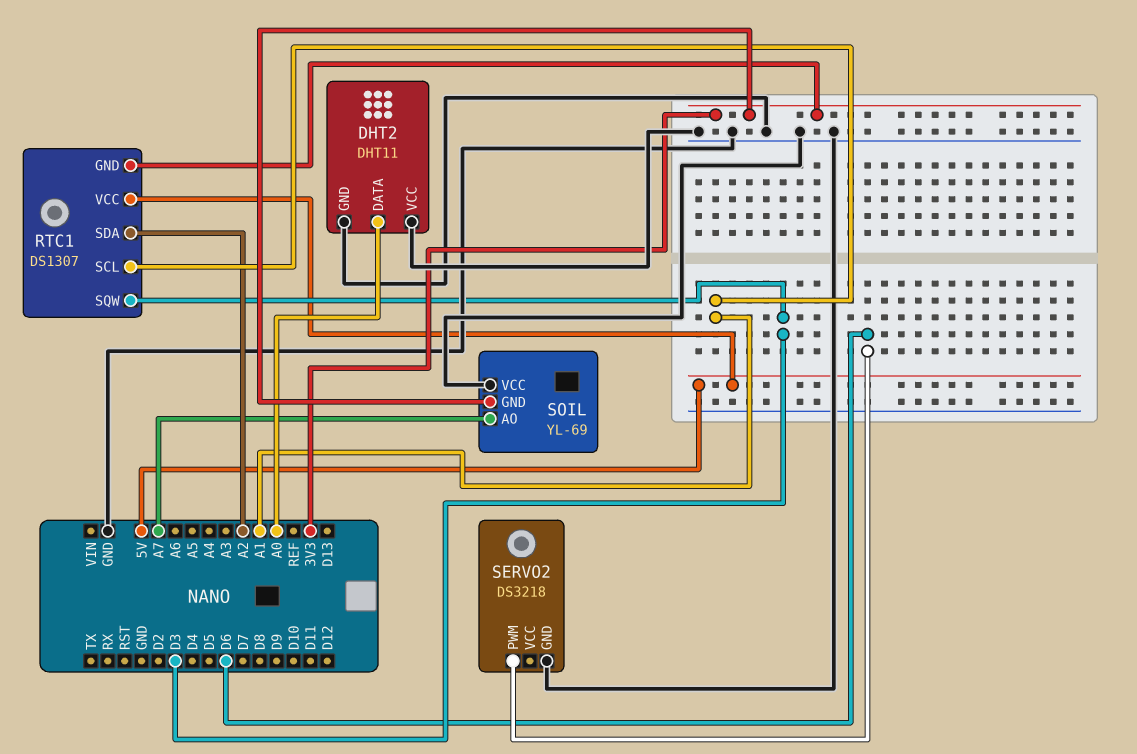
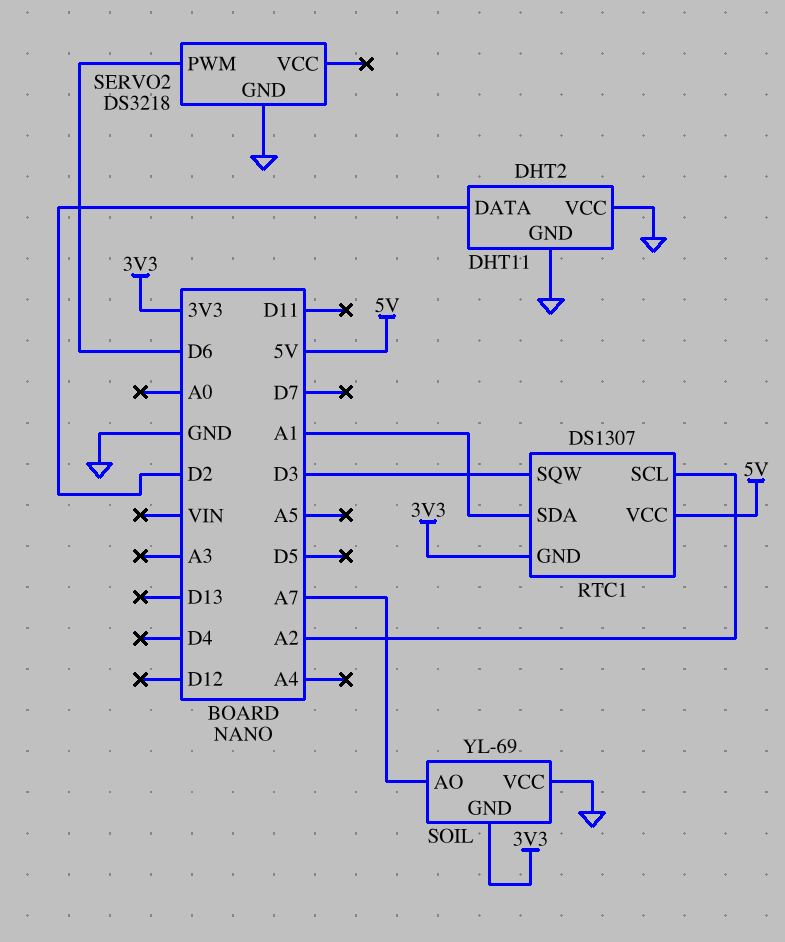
DHT2 pin DATA: A0 -> D2
RTC1 pin SCL: A1 -> A2
RTC1 pin SDA: A2 -> A1

